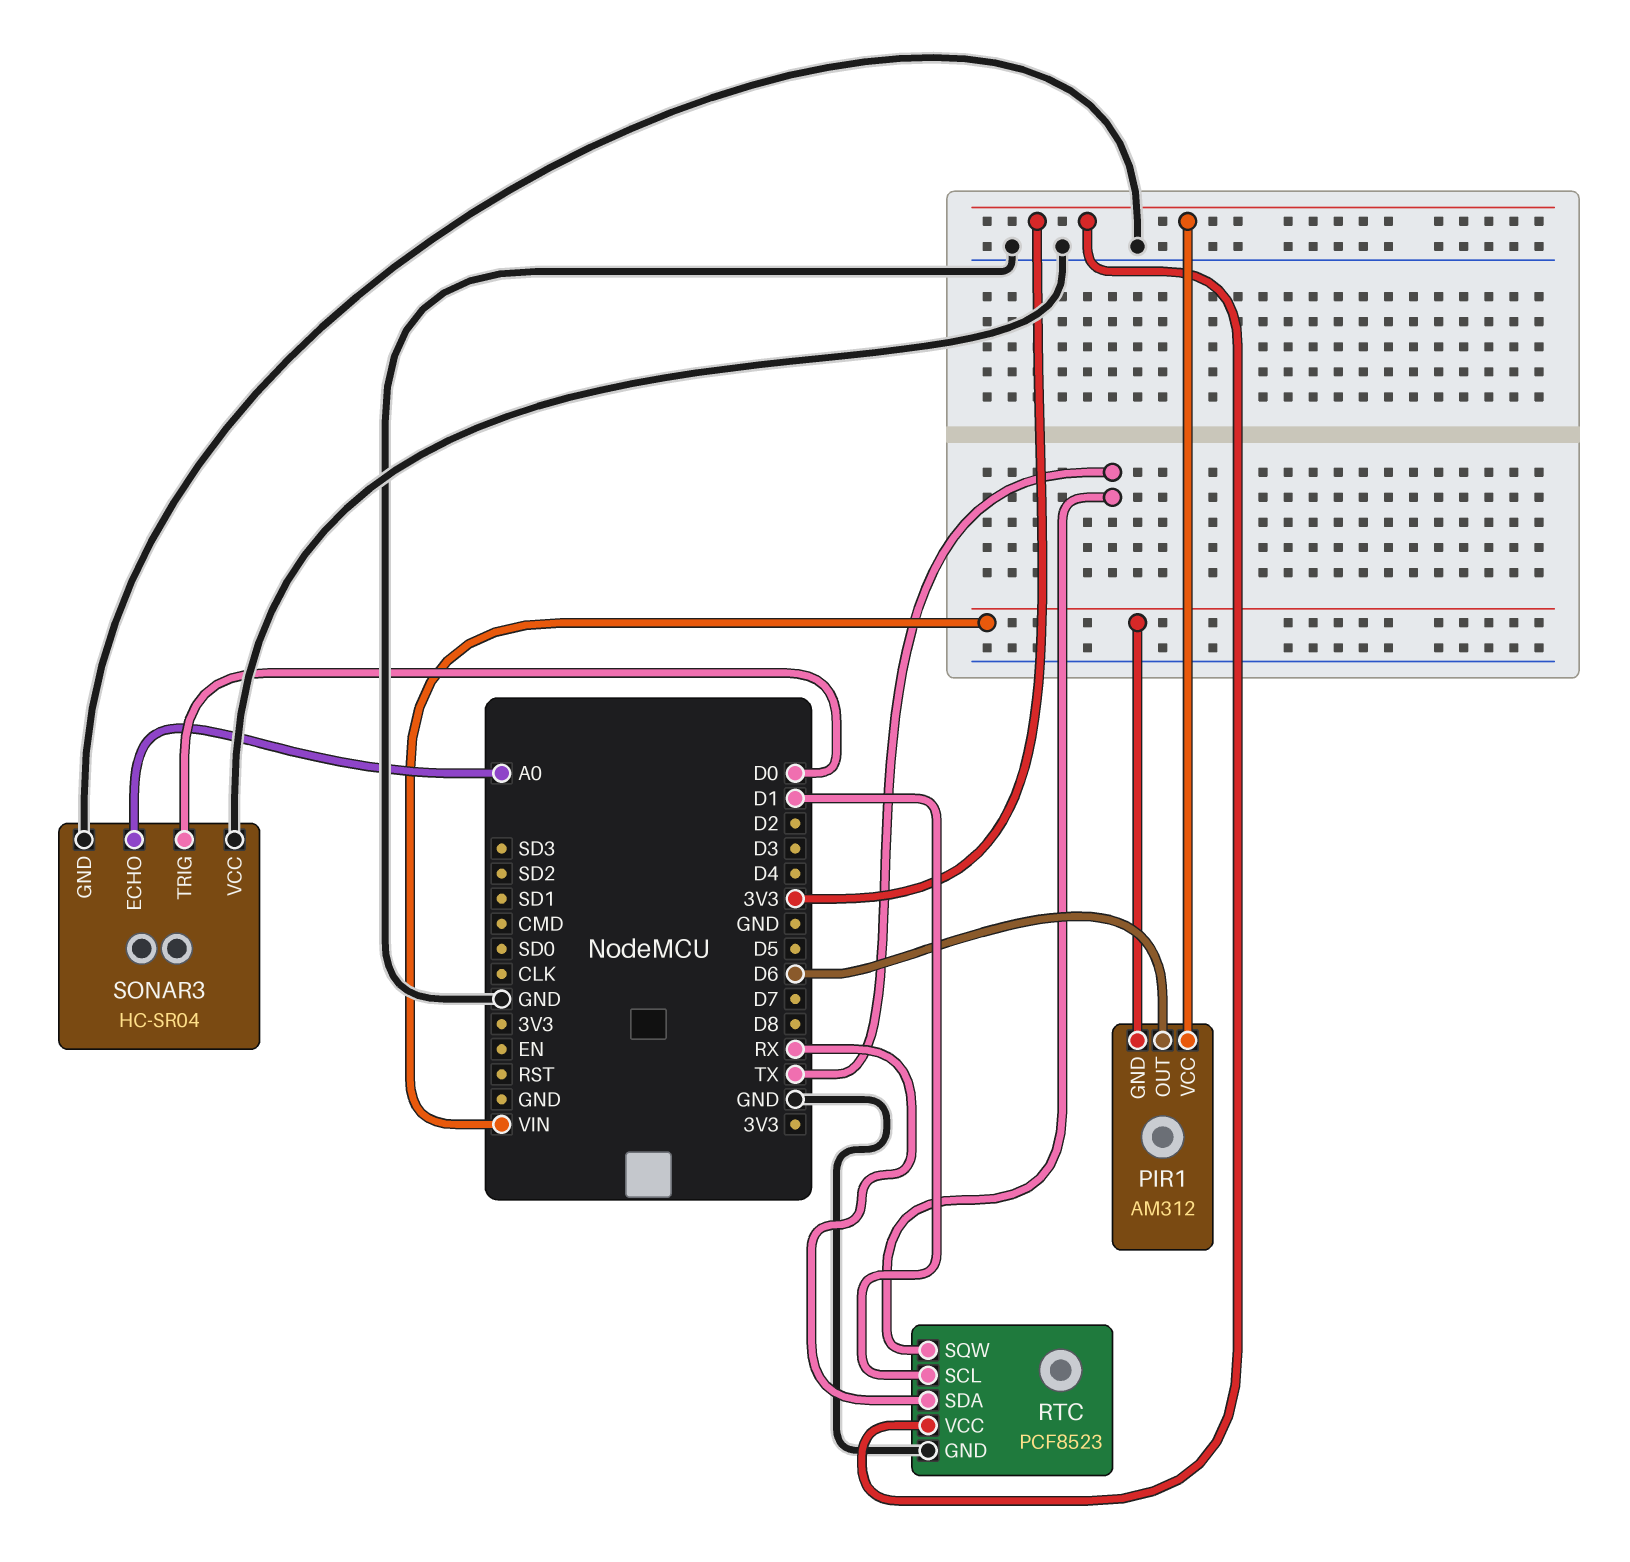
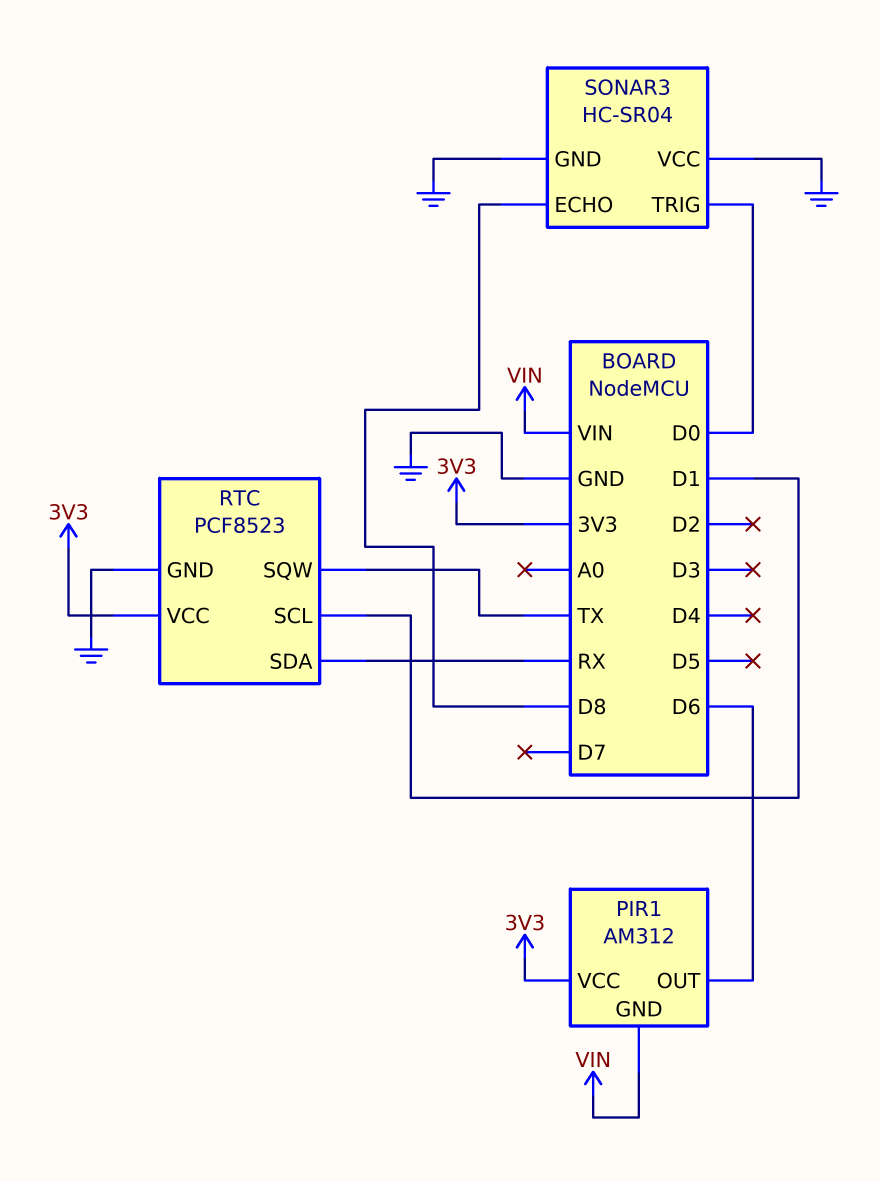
SONAR3 pin ECHO: A0 -> D8

